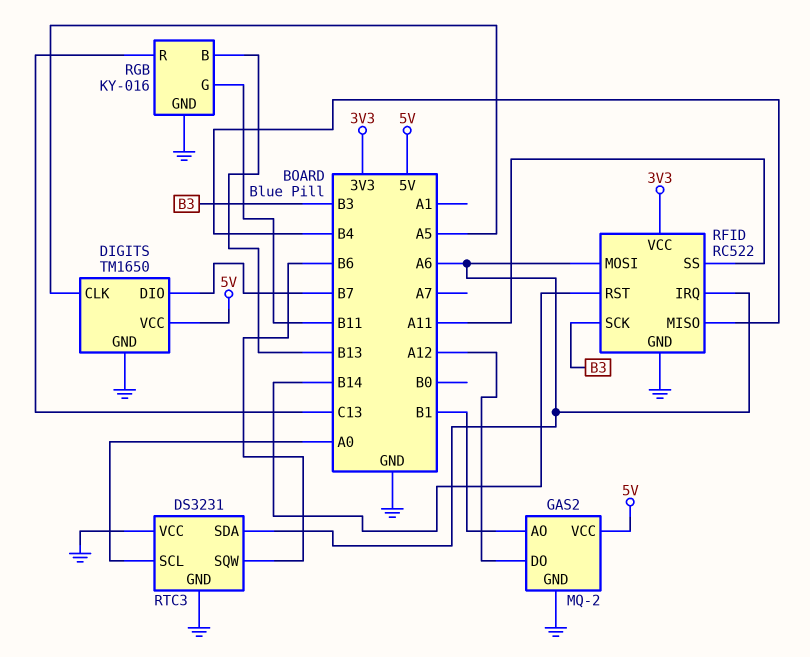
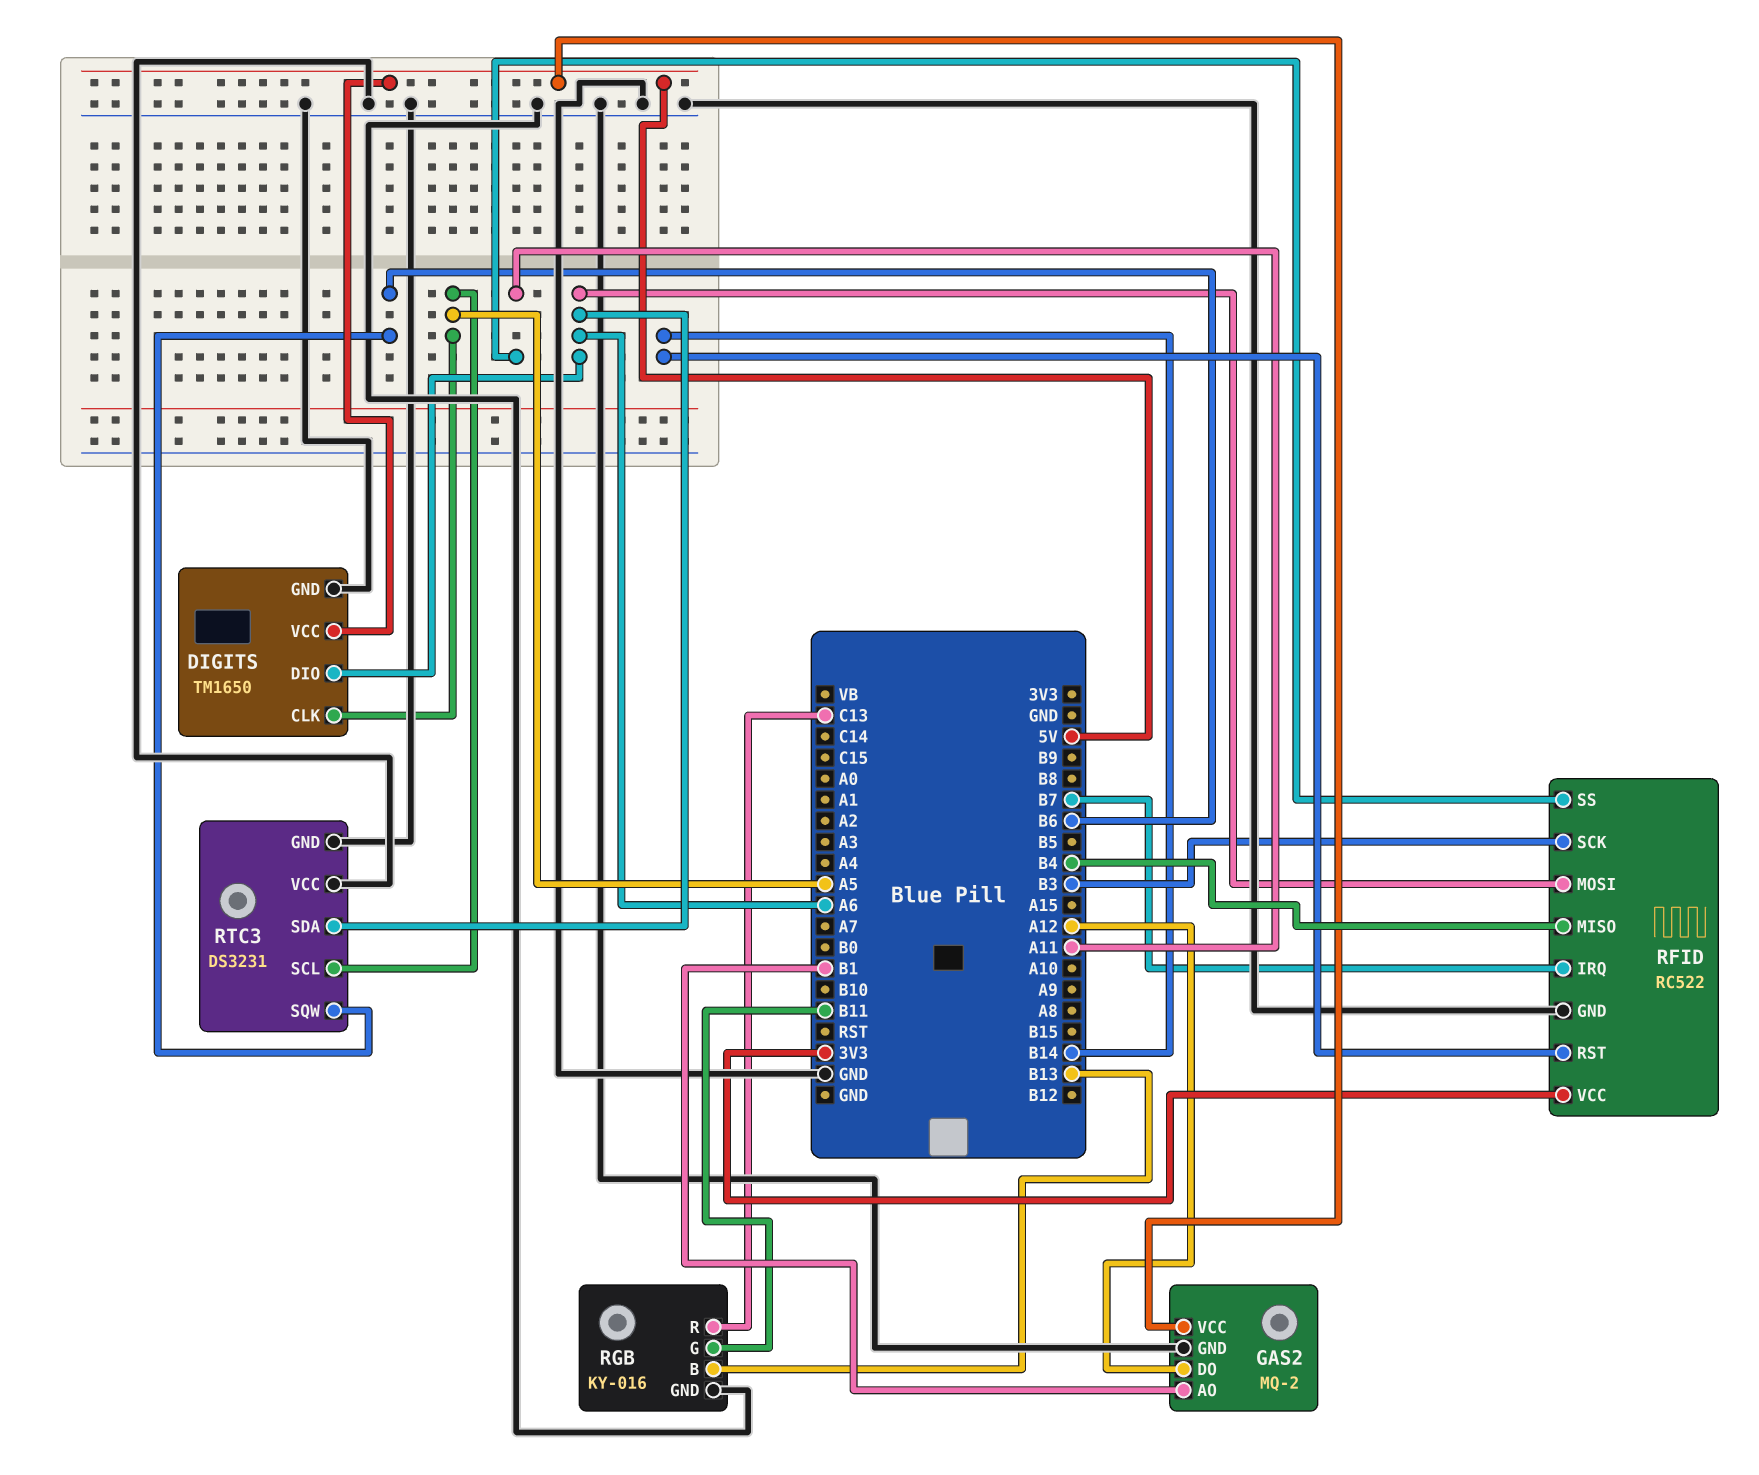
DIGITS pin DIO: B7 -> A6
RFID pin IRQ: A6 -> B7
RTC3 pin SCL: A0 -> A5

